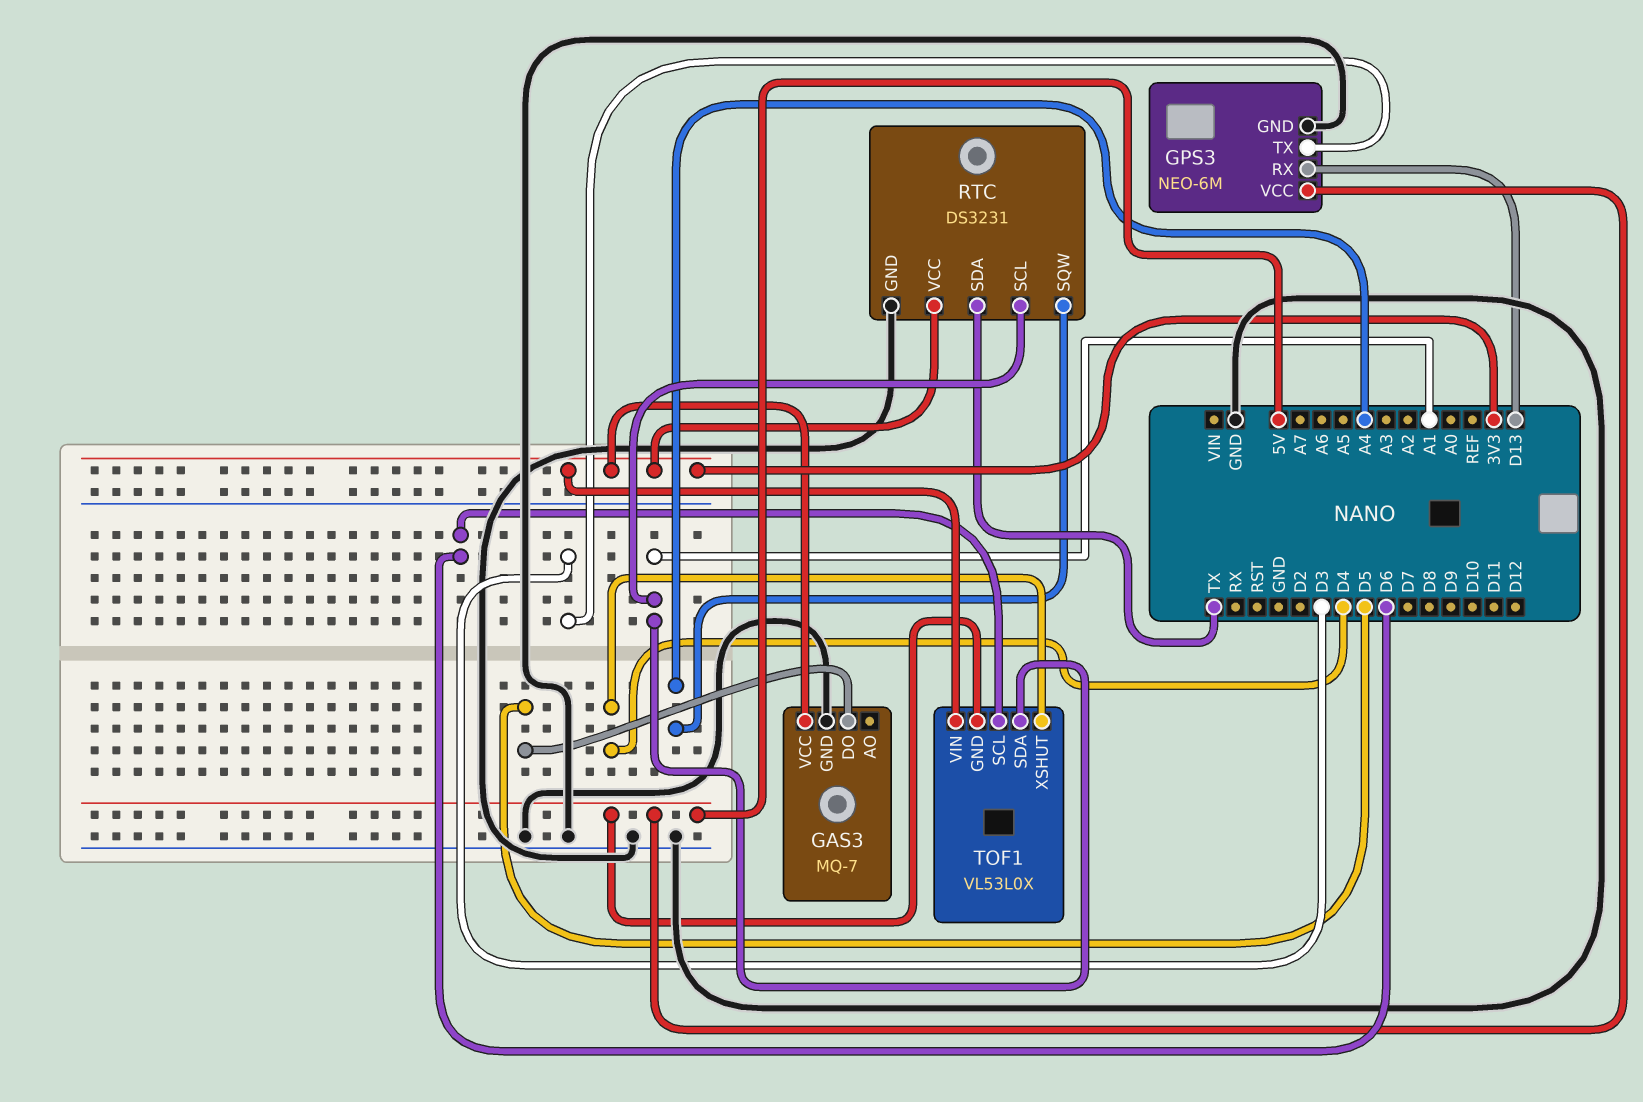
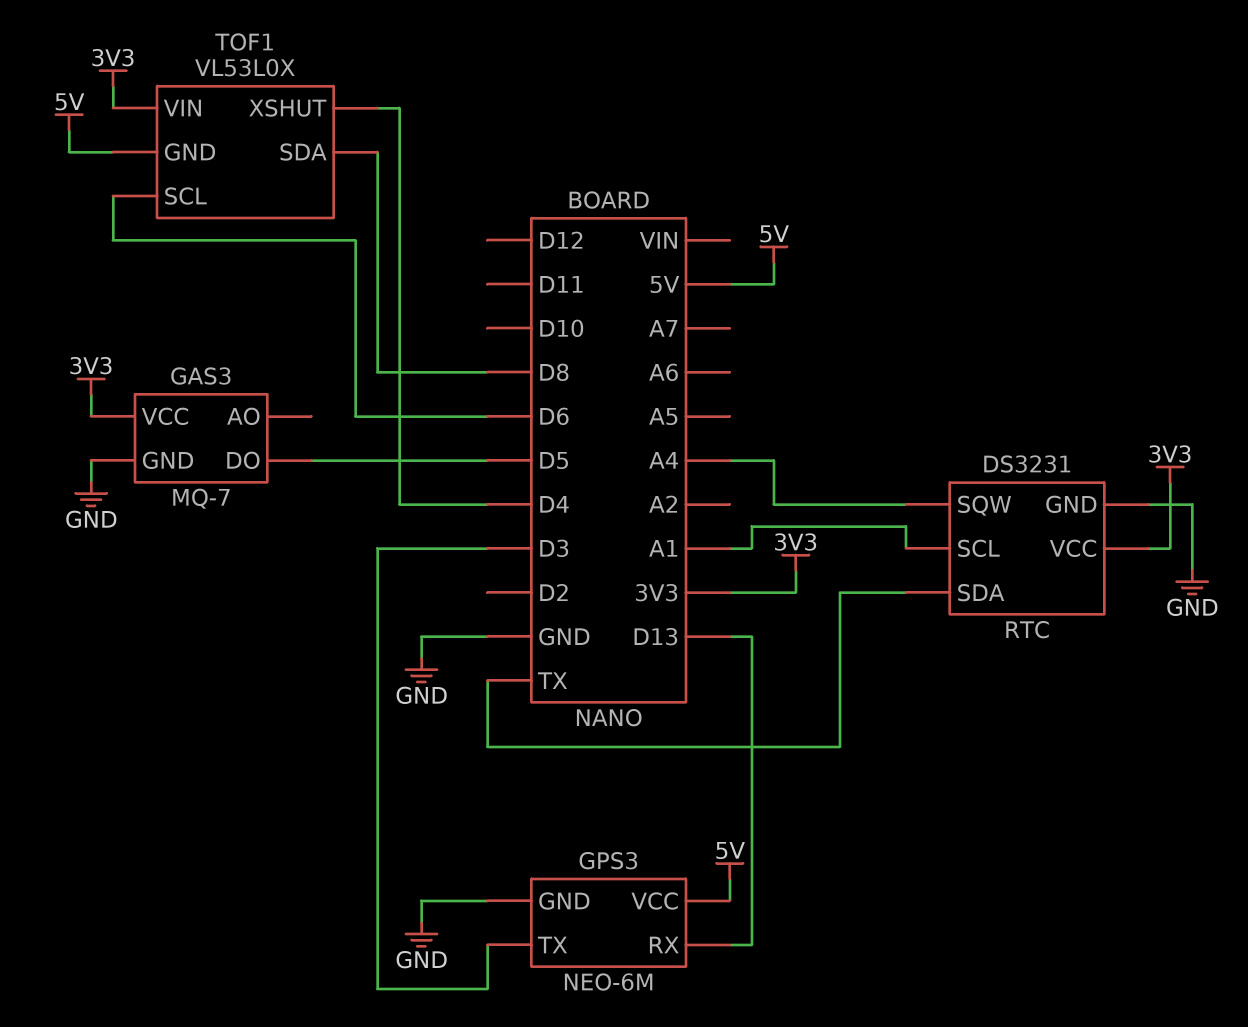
TOF1 pin SDA: A1 -> D8

